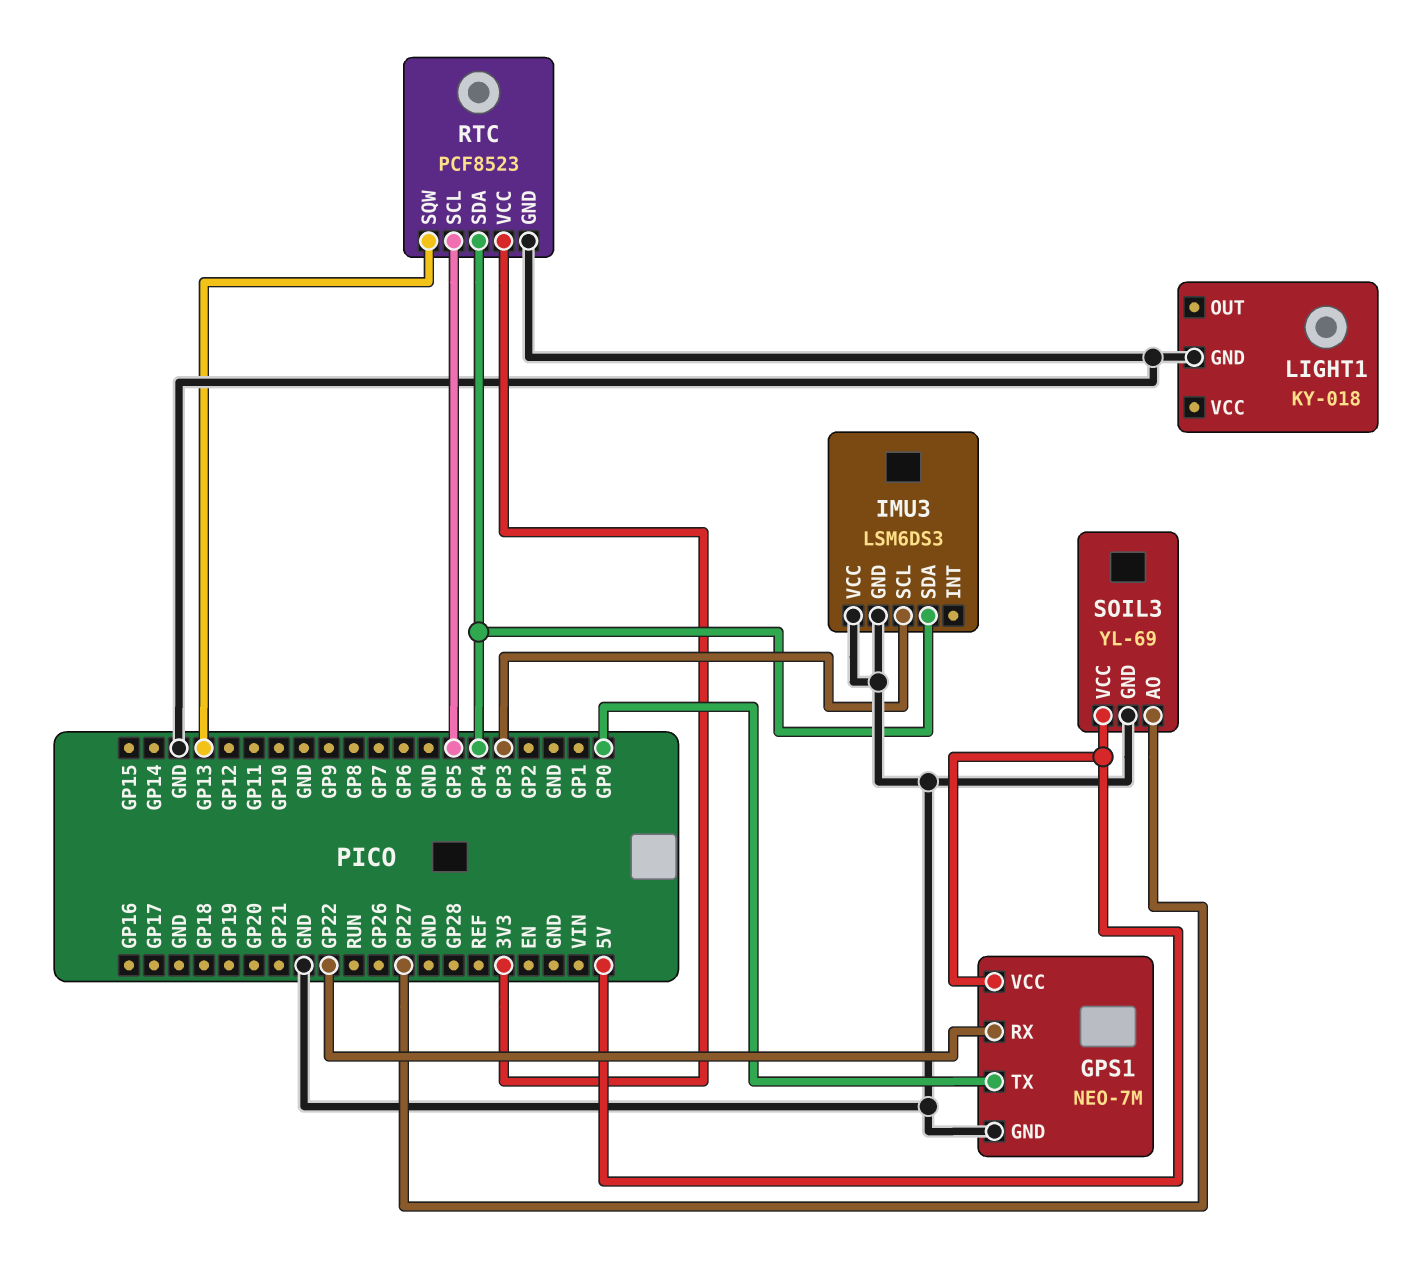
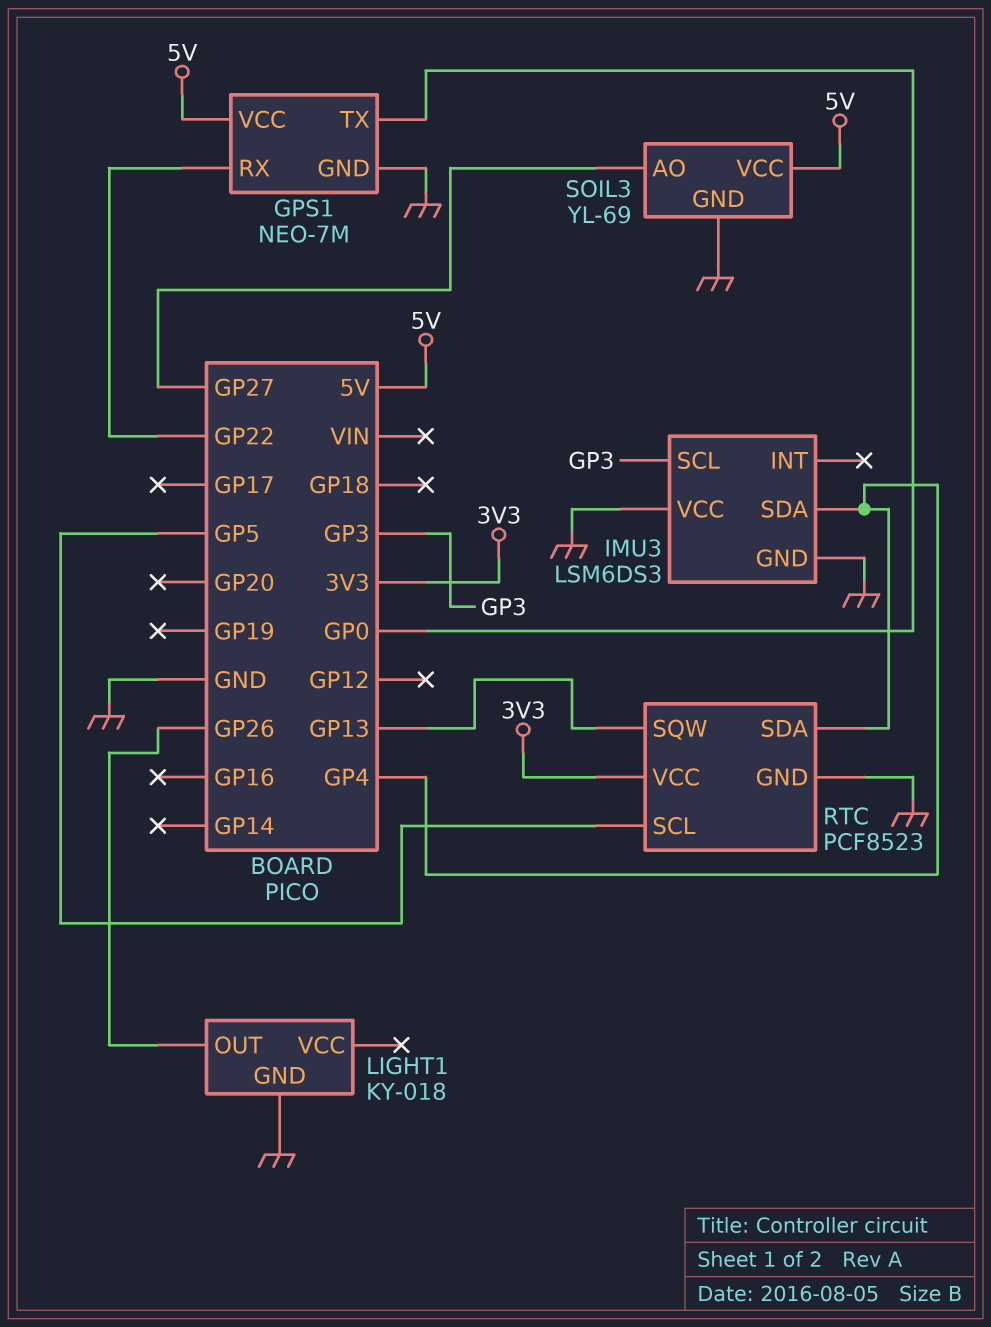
LIGHT1 pin OUT: none -> GP26

